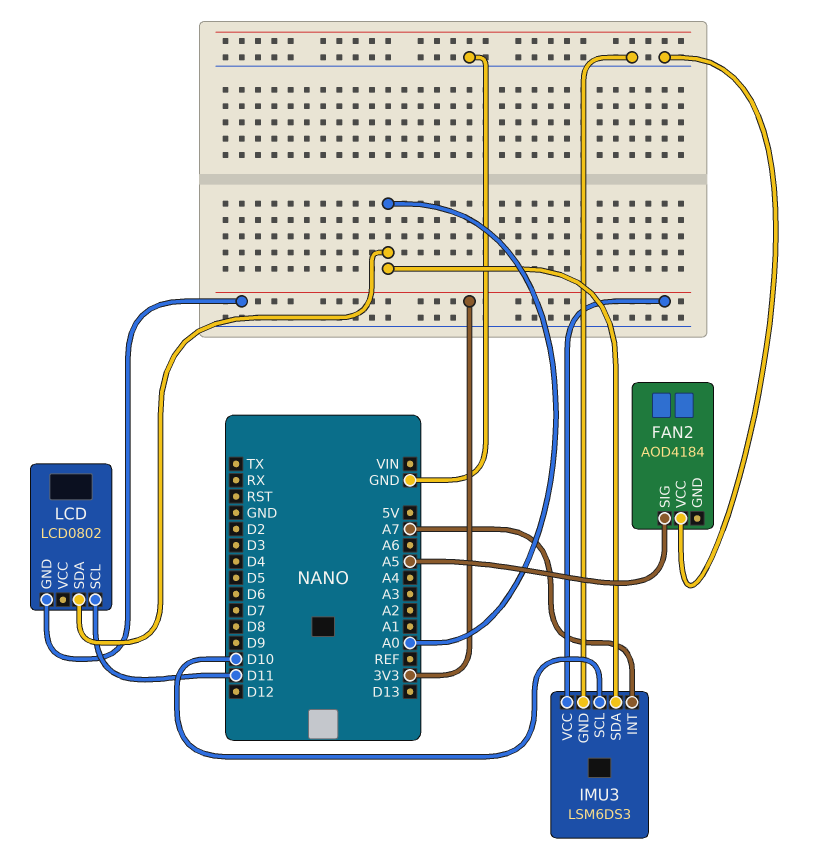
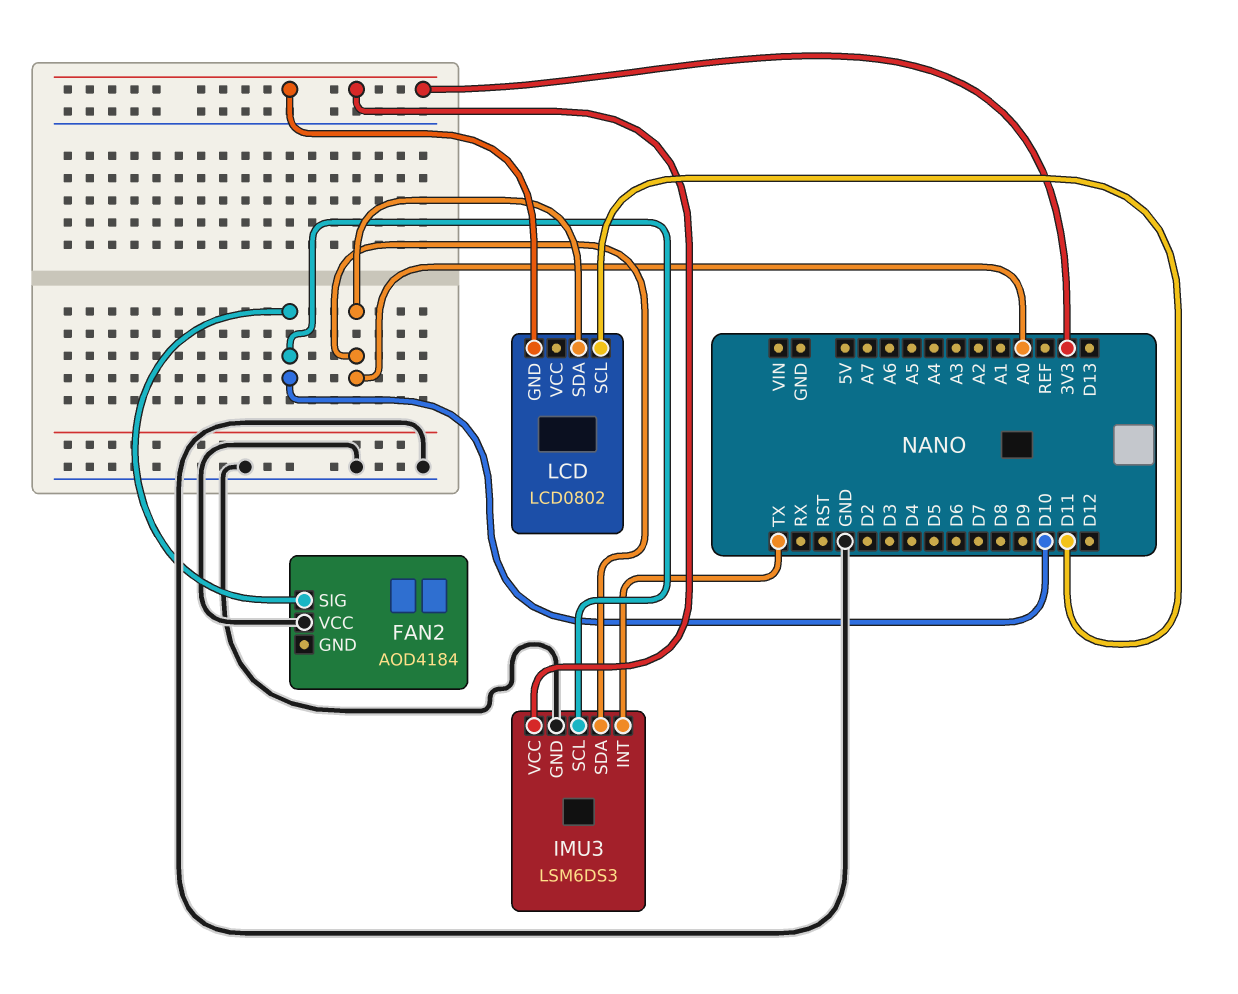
FAN2 pin SIG: A5 -> D10
IMU3 pin INT: A7 -> TX

